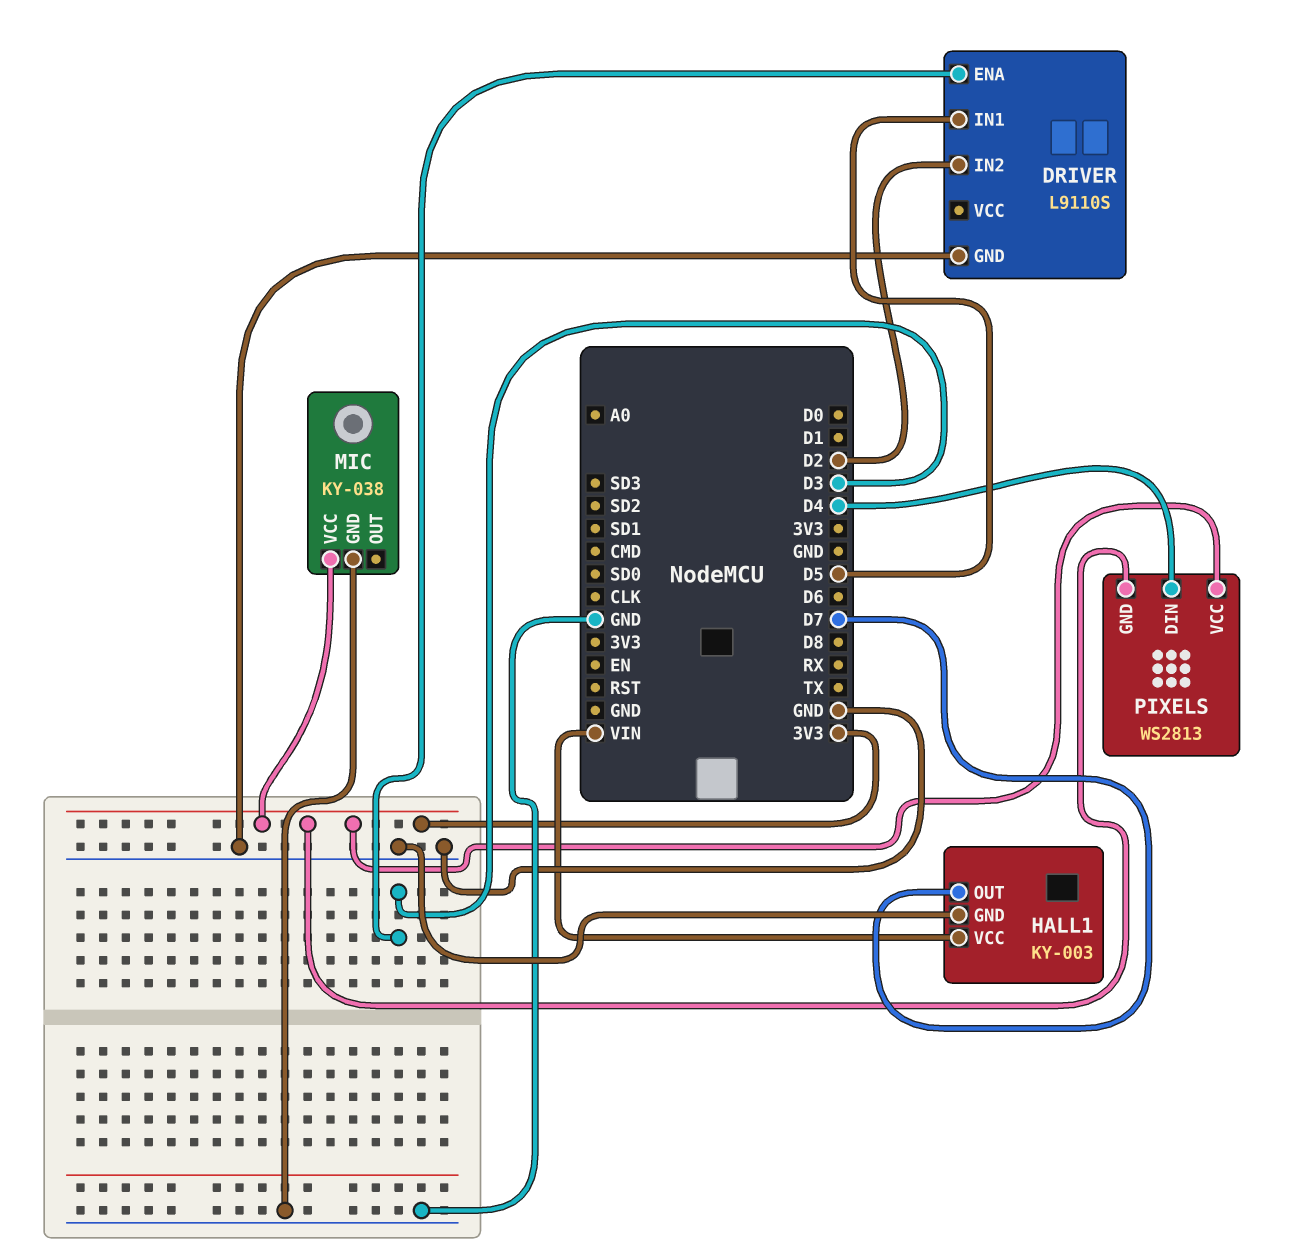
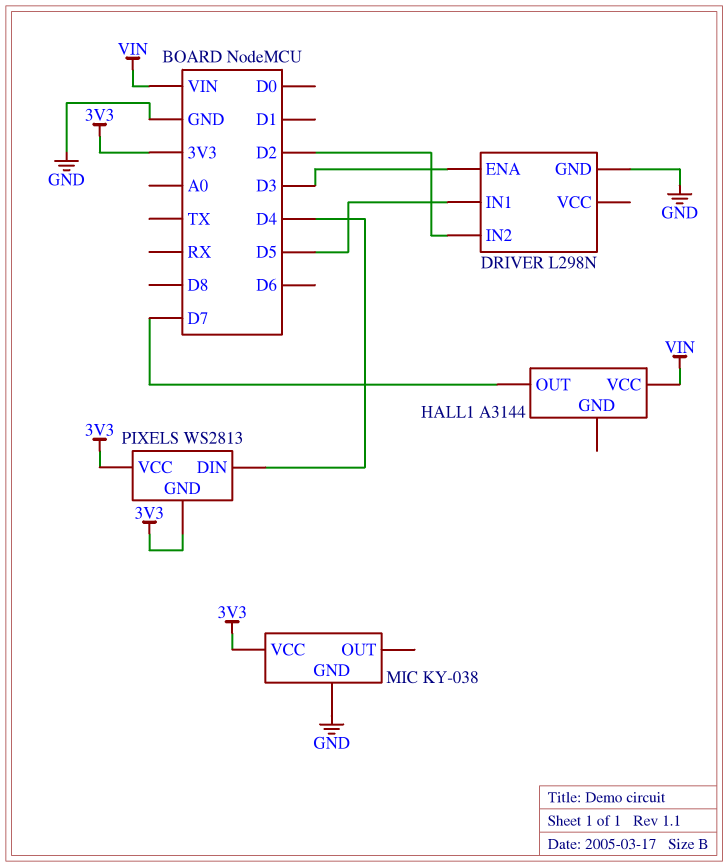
DRIVER: L9110S -> L298N
HALL1: KY-003 -> A3144
HALL1 pin GND: GND -> none

